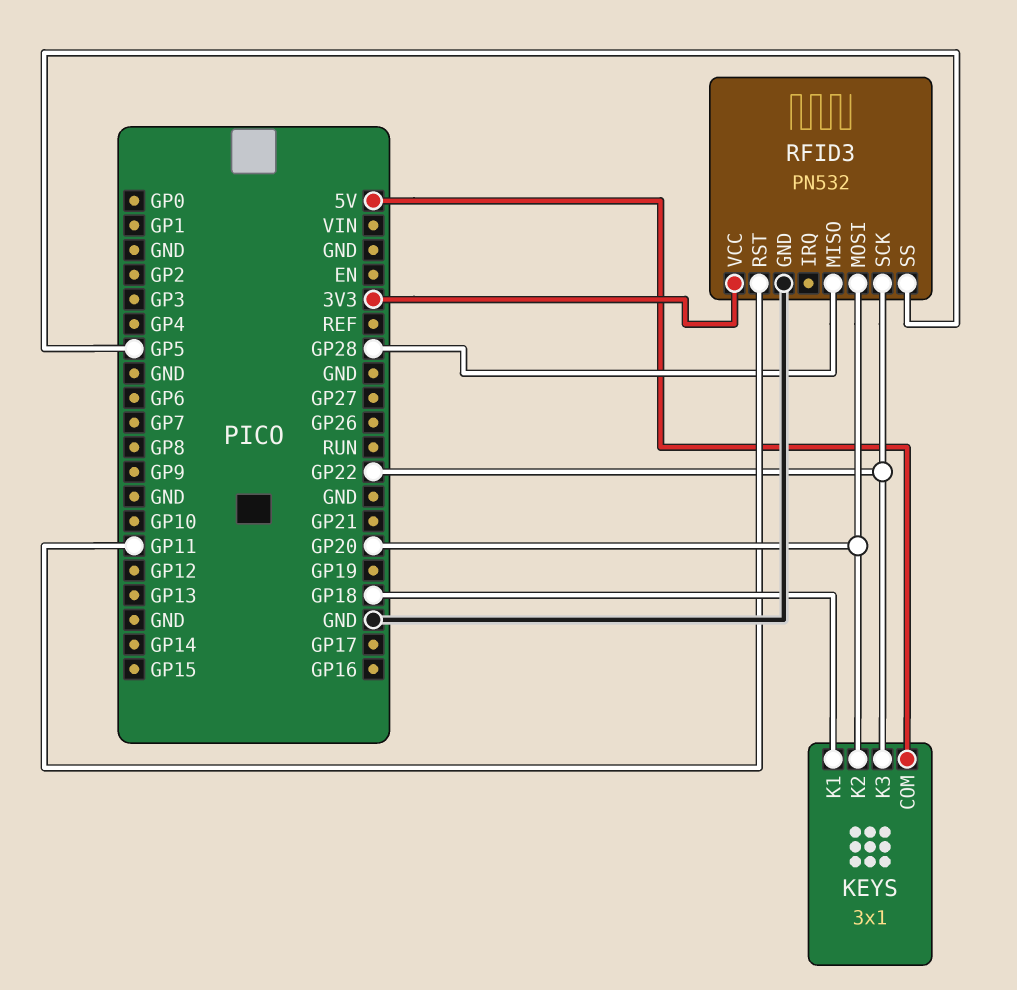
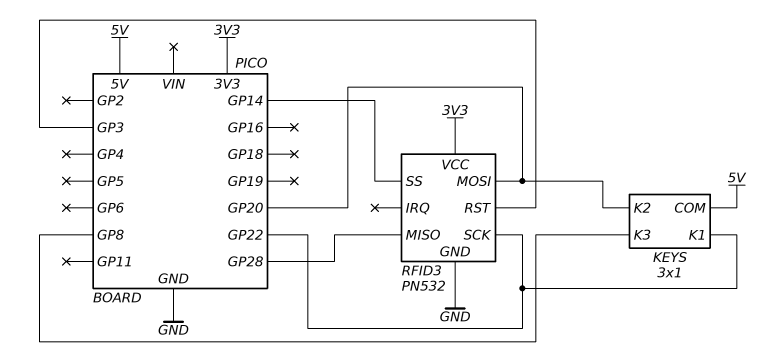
KEYS pin K1: GP18 -> GP22
KEYS pin K3: GP22 -> GP8
RFID3 pin RST: GP11 -> GP3
RFID3 pin SS: GP5 -> GP14

